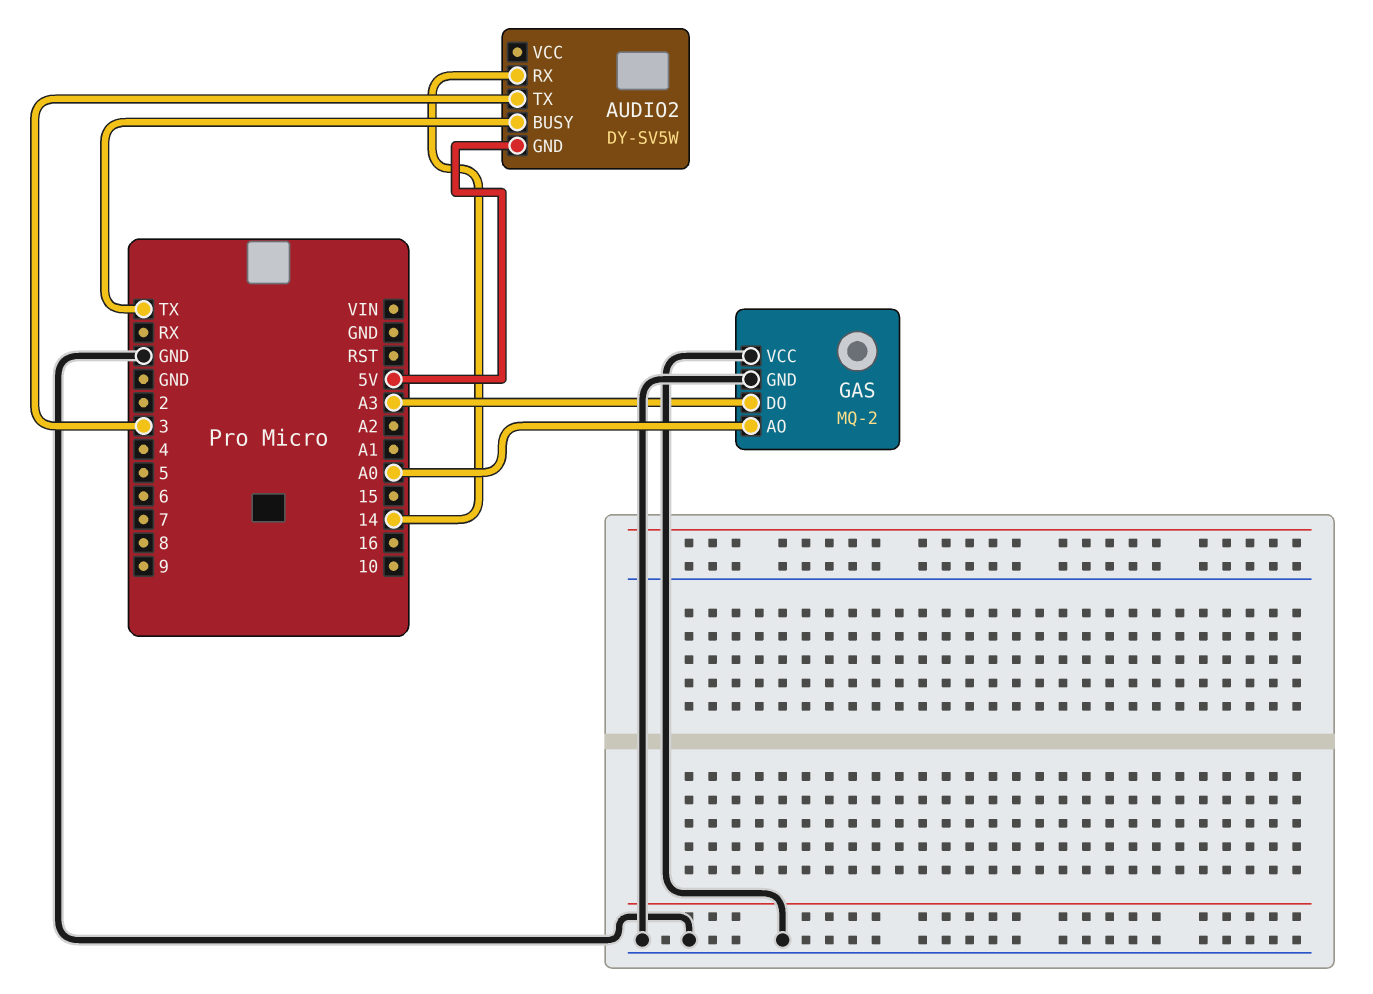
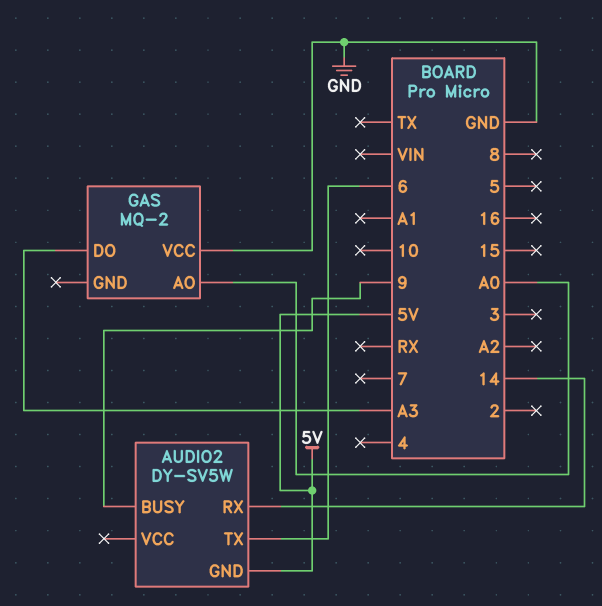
AUDIO2 pin BUSY: TX -> 9
AUDIO2 pin TX: 3 -> 6
GAS pin GND: GND -> none

